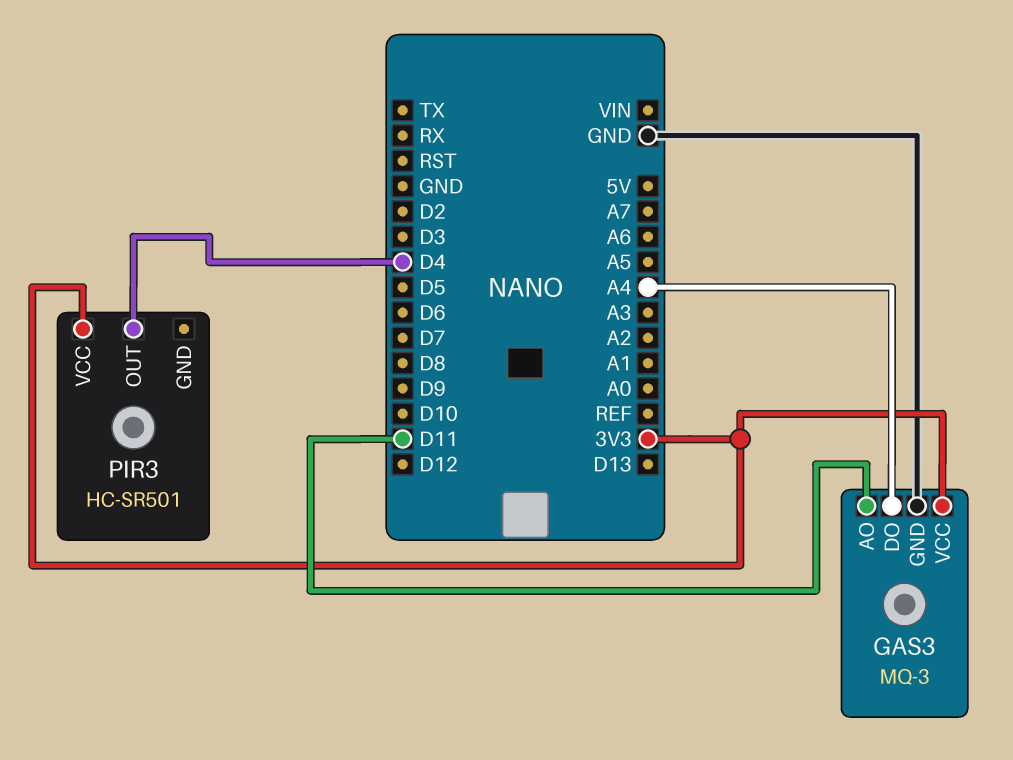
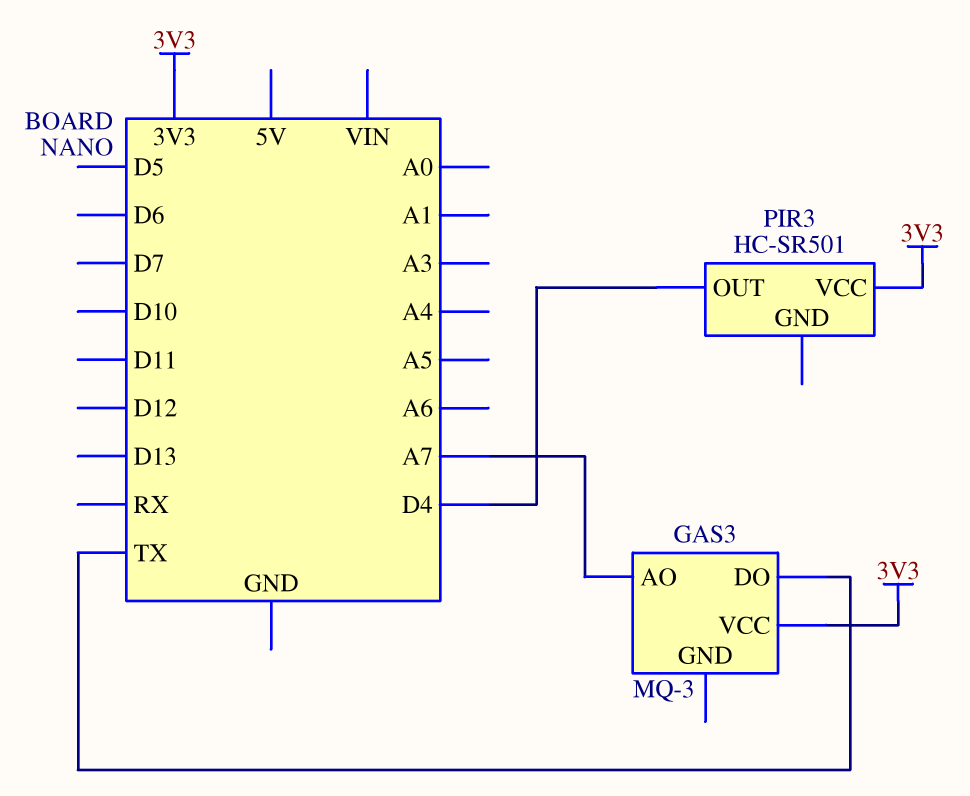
GAS3 pin AO: D11 -> A7
GAS3 pin DO: A4 -> TX
GAS3 pin GND: GND -> none

